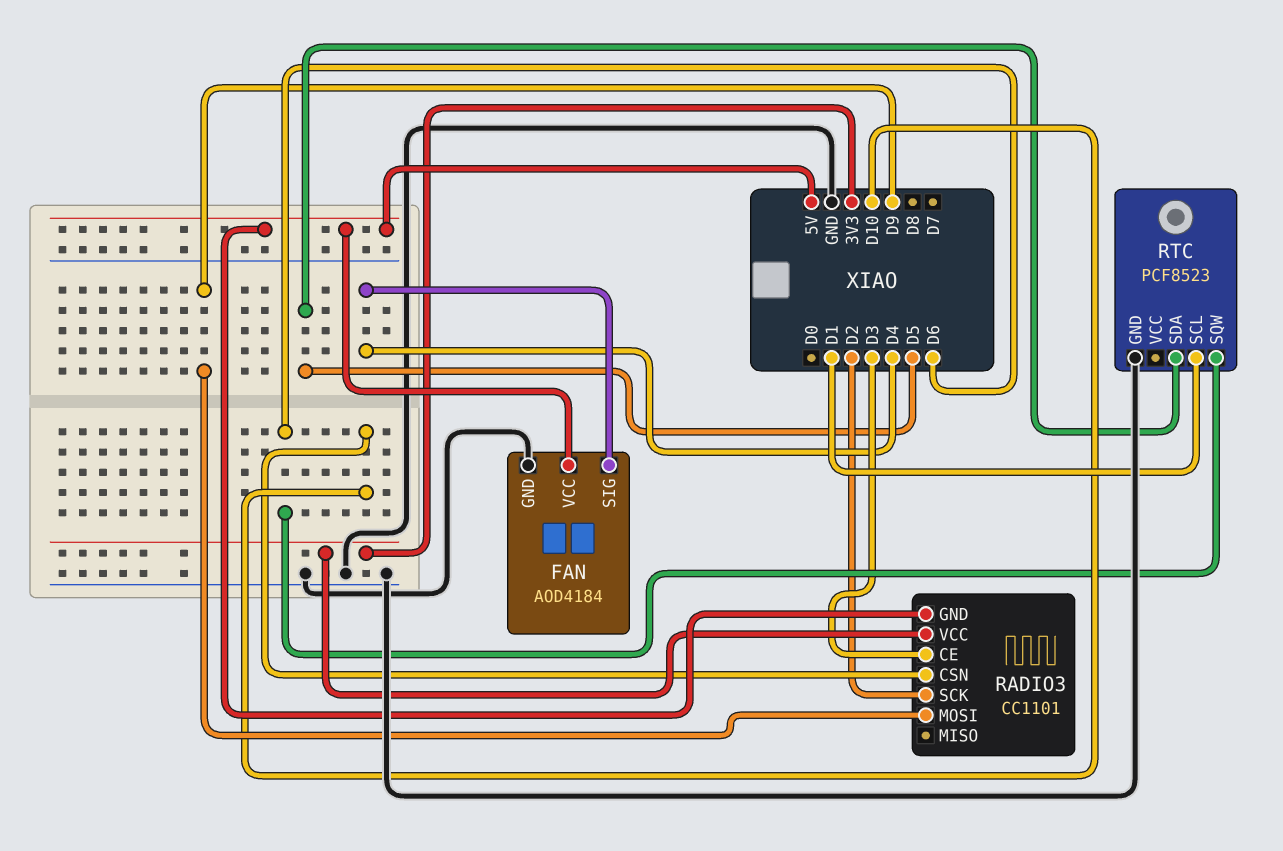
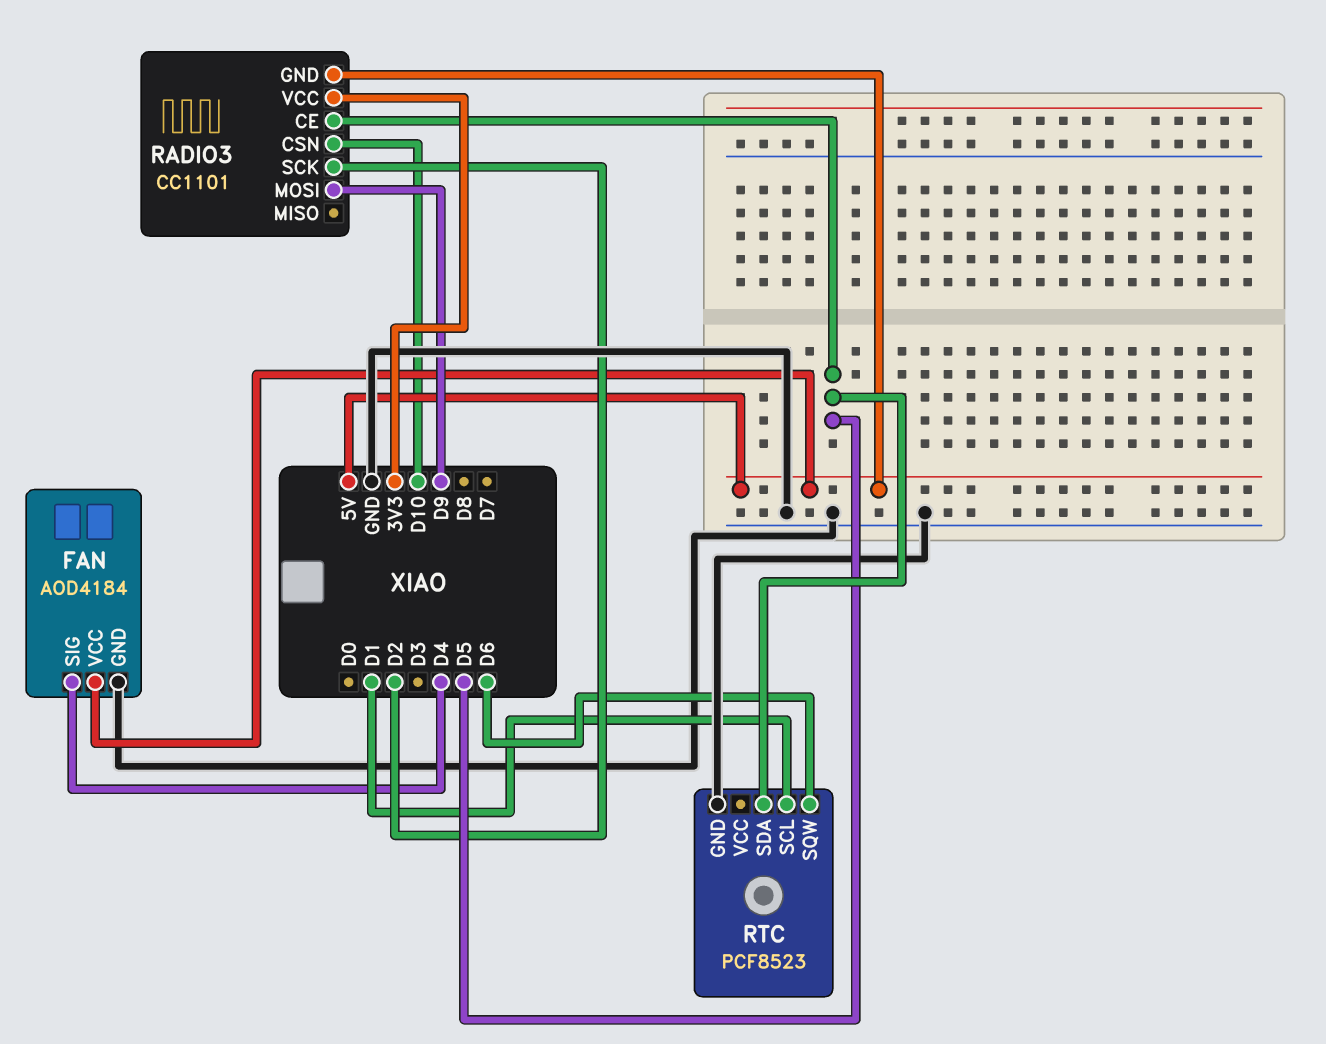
RADIO3 pin CE: D3 -> D5

